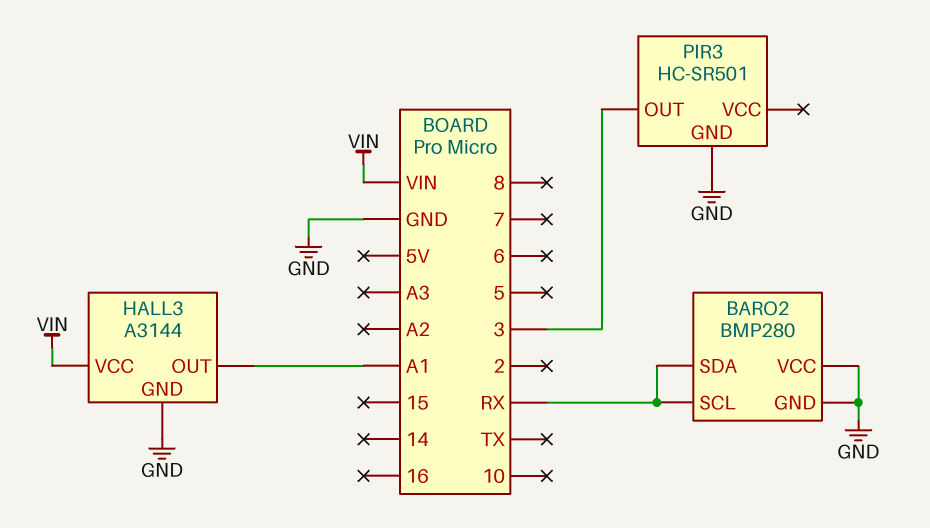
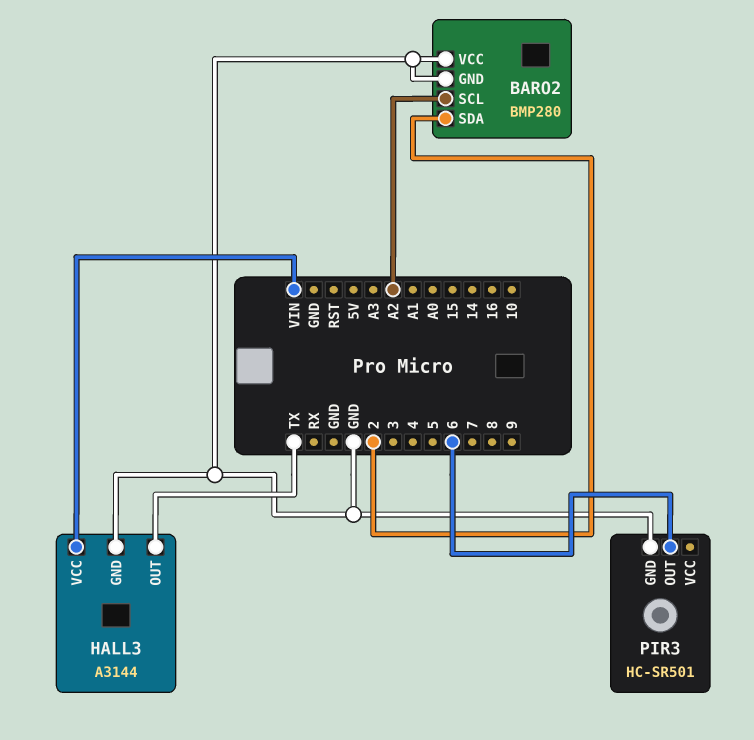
BARO2 pin SCL: RX -> A2
BARO2 pin SDA: RX -> 2
HALL3 pin OUT: A1 -> TX
PIR3 pin OUT: 3 -> 6

